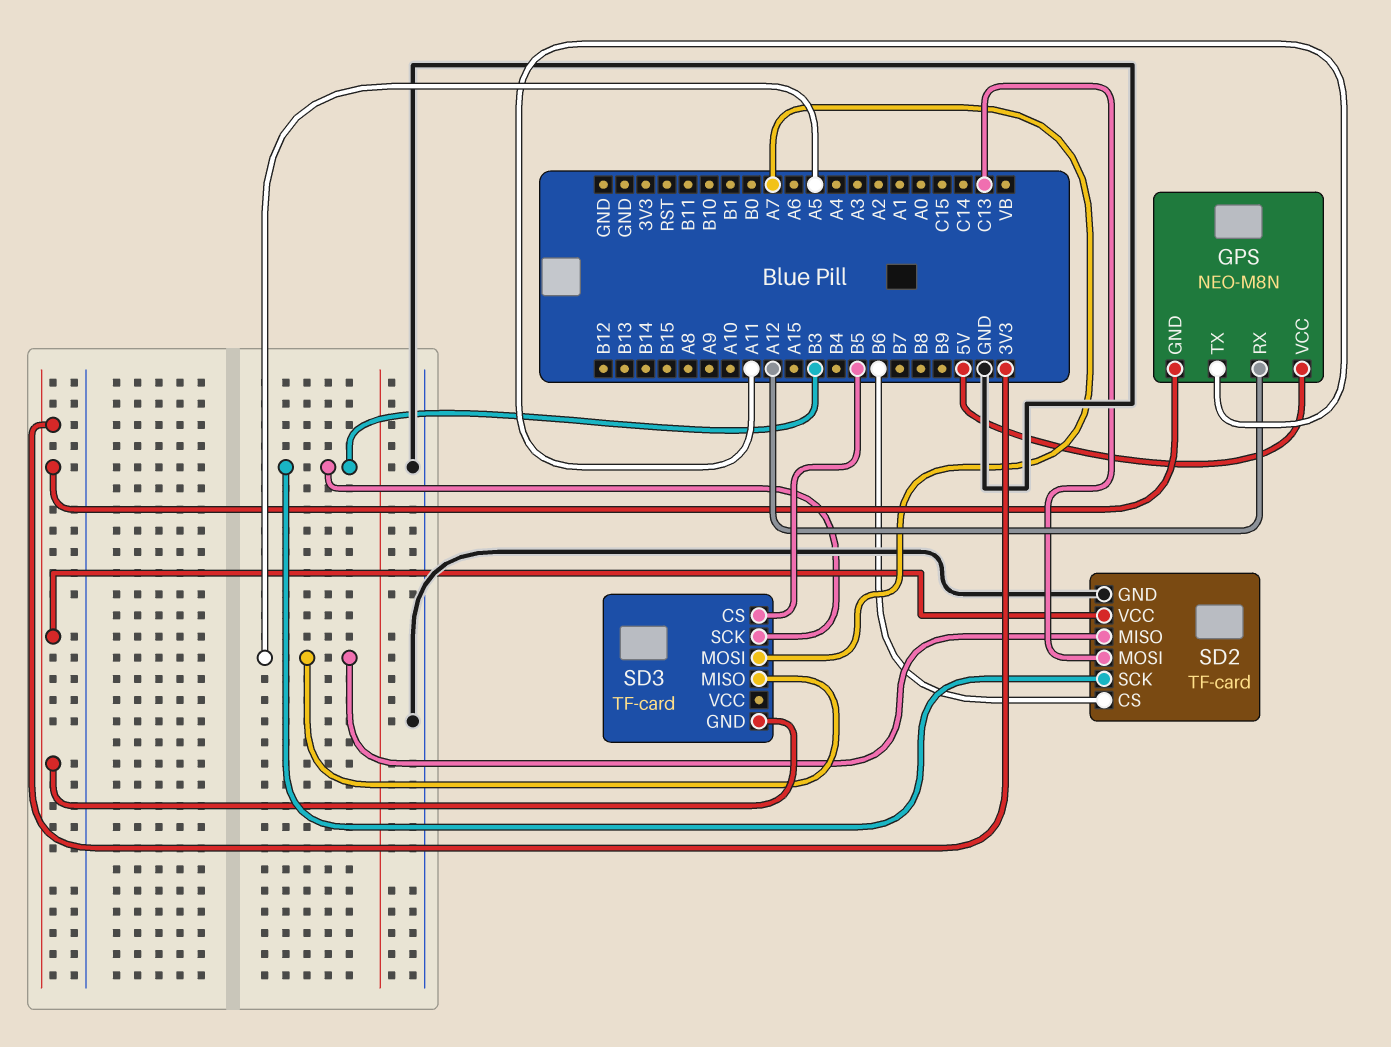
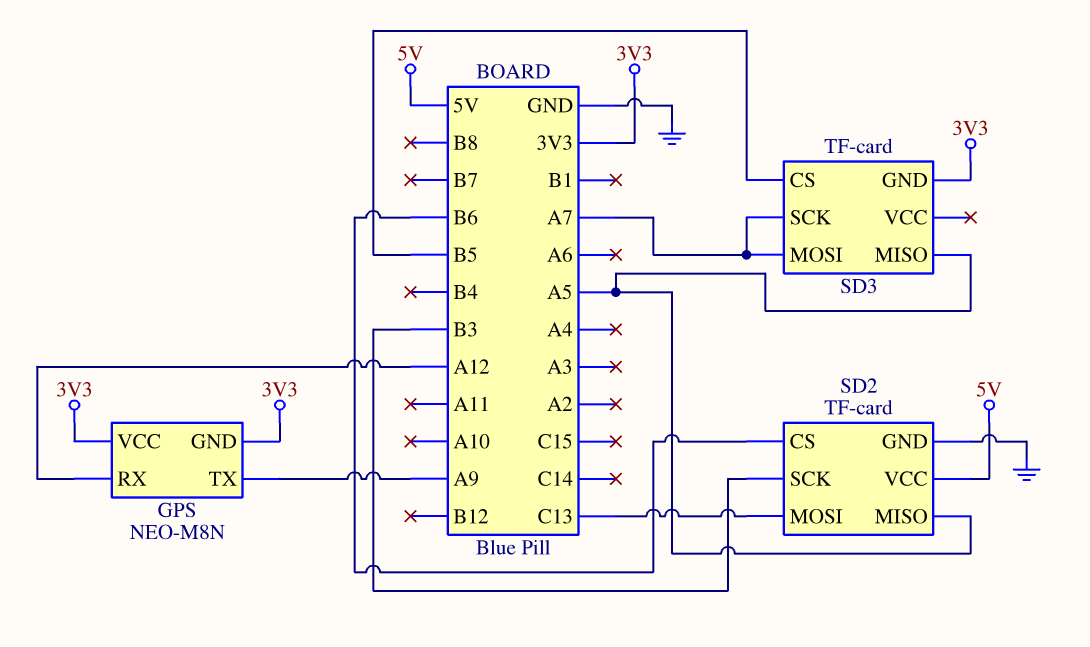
GPS pin TX: A11 -> A9
GPS pin VCC: 5V -> 3V3
SD2 pin VCC: 3V3 -> 5V
SD3 pin SCK: B3 -> A7

